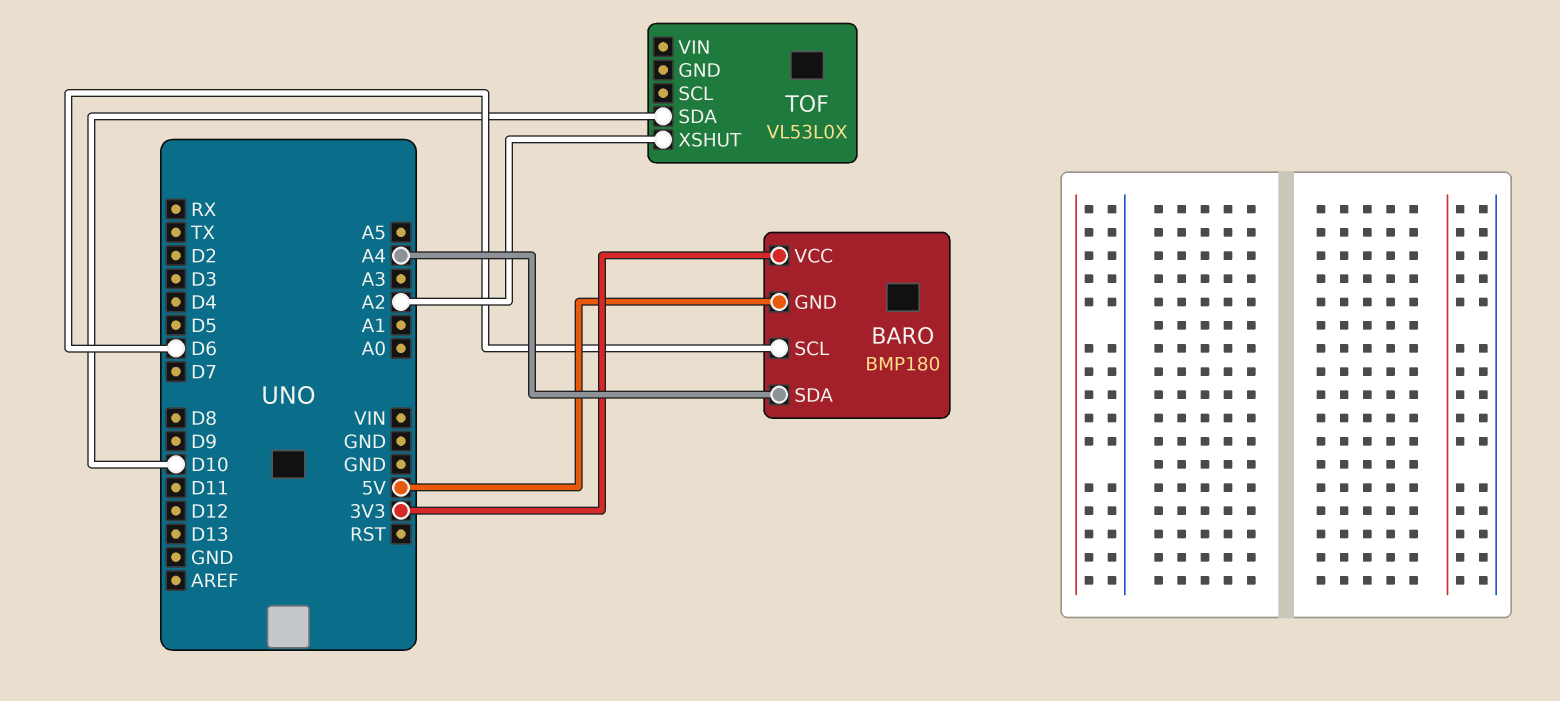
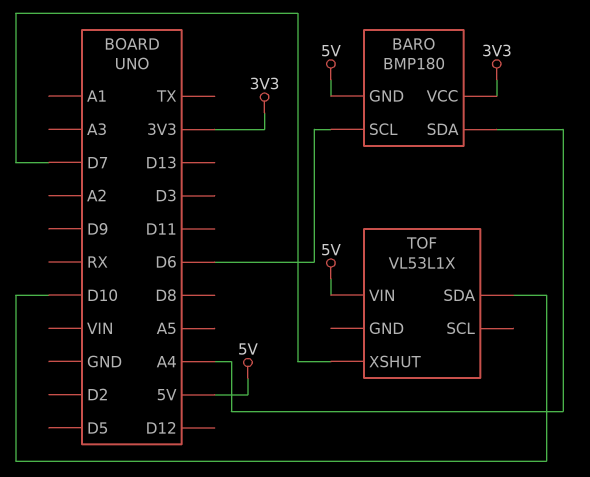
TOF: VL53L0X -> VL53L1X
TOF pin VIN: none -> 5V
TOF pin XSHUT: A2 -> D7

